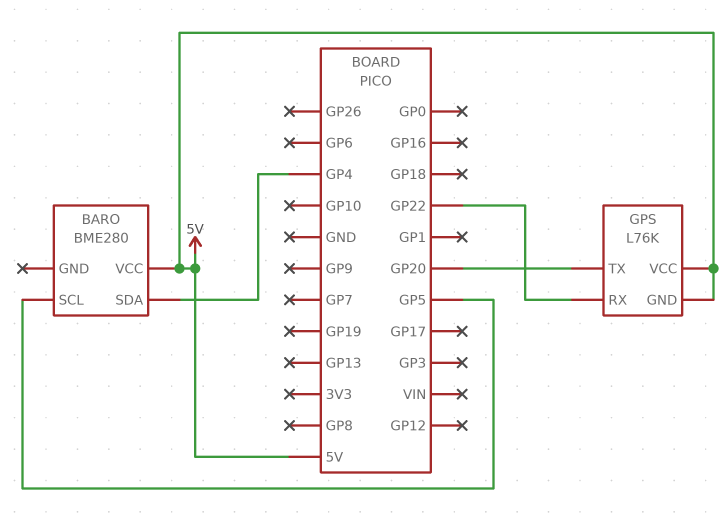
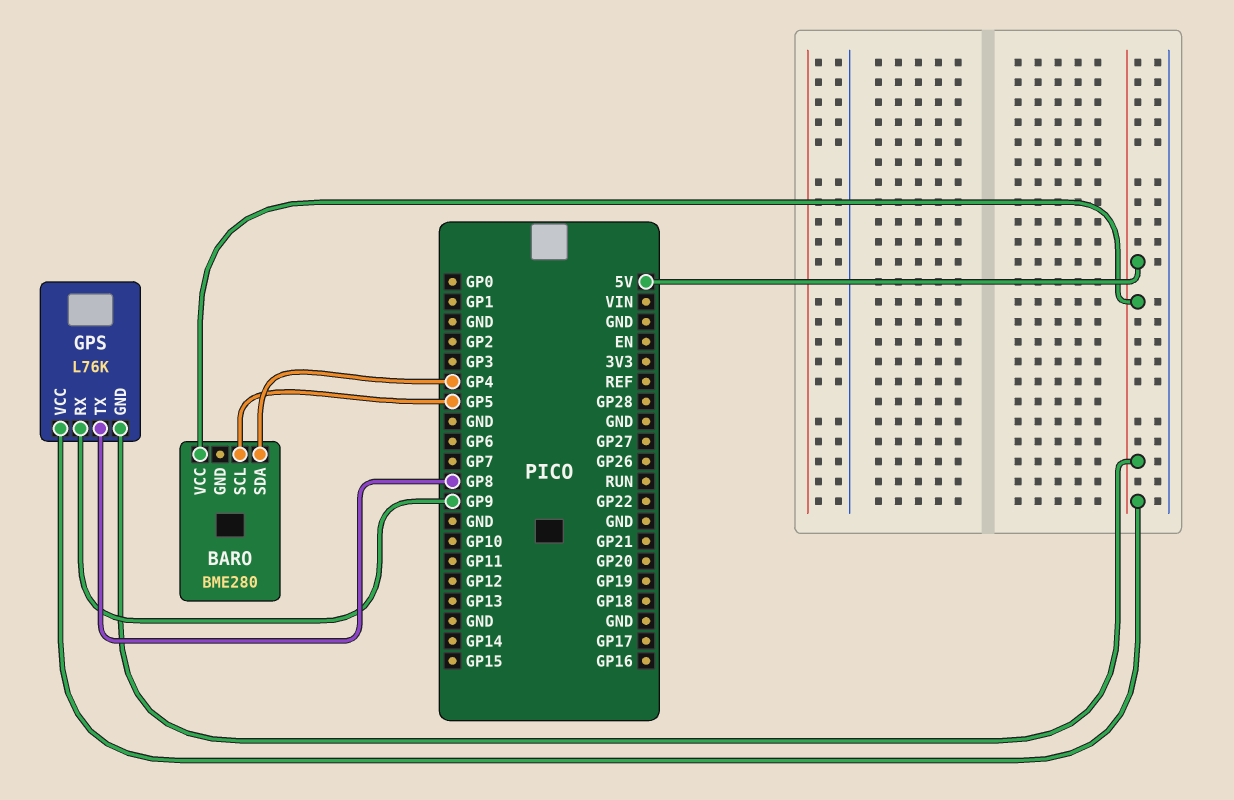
GPS pin RX: GP22 -> GP9
GPS pin TX: GP20 -> GP8

